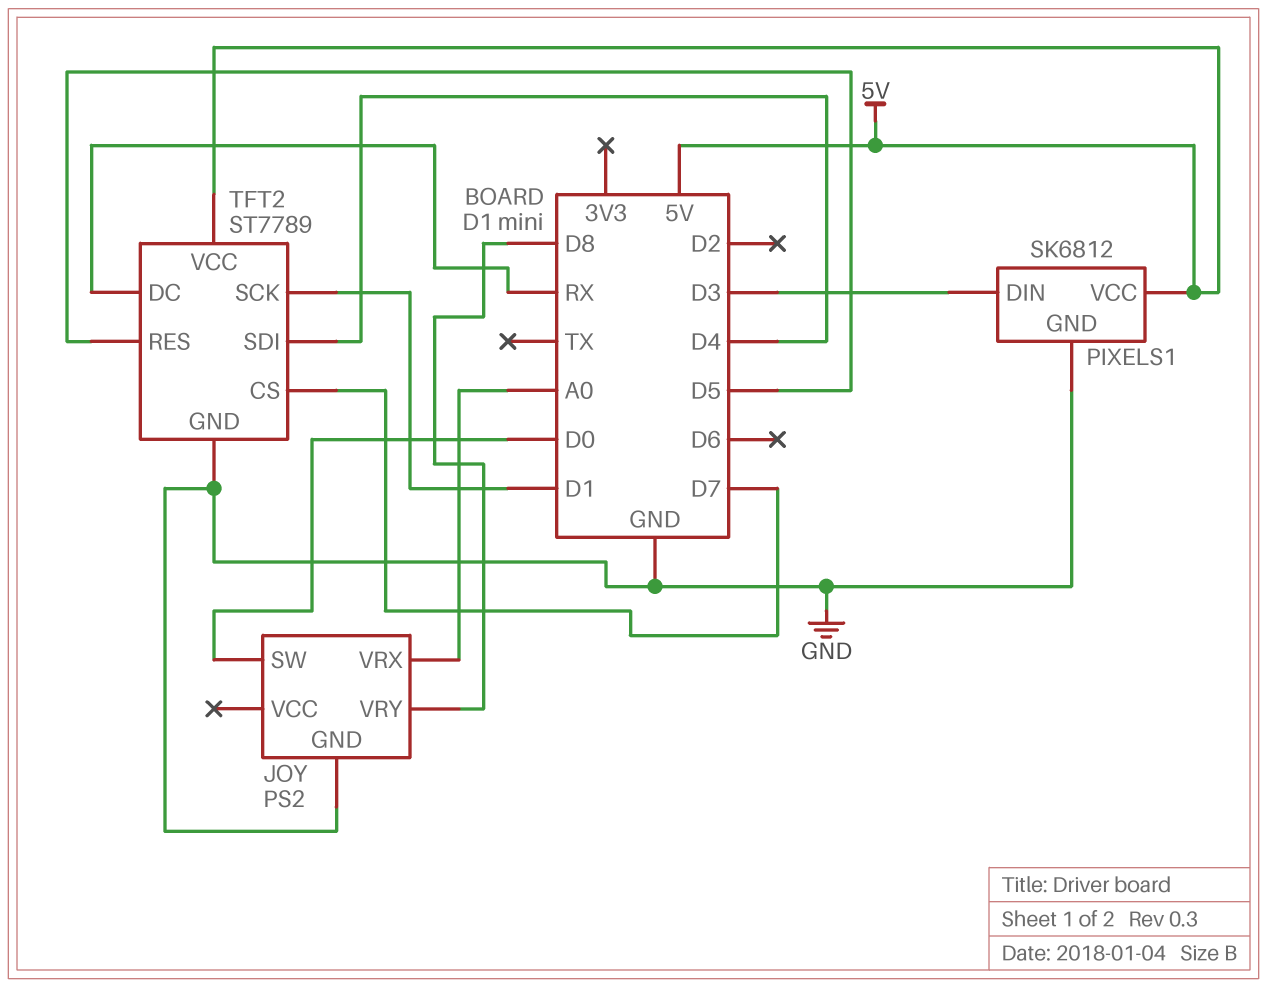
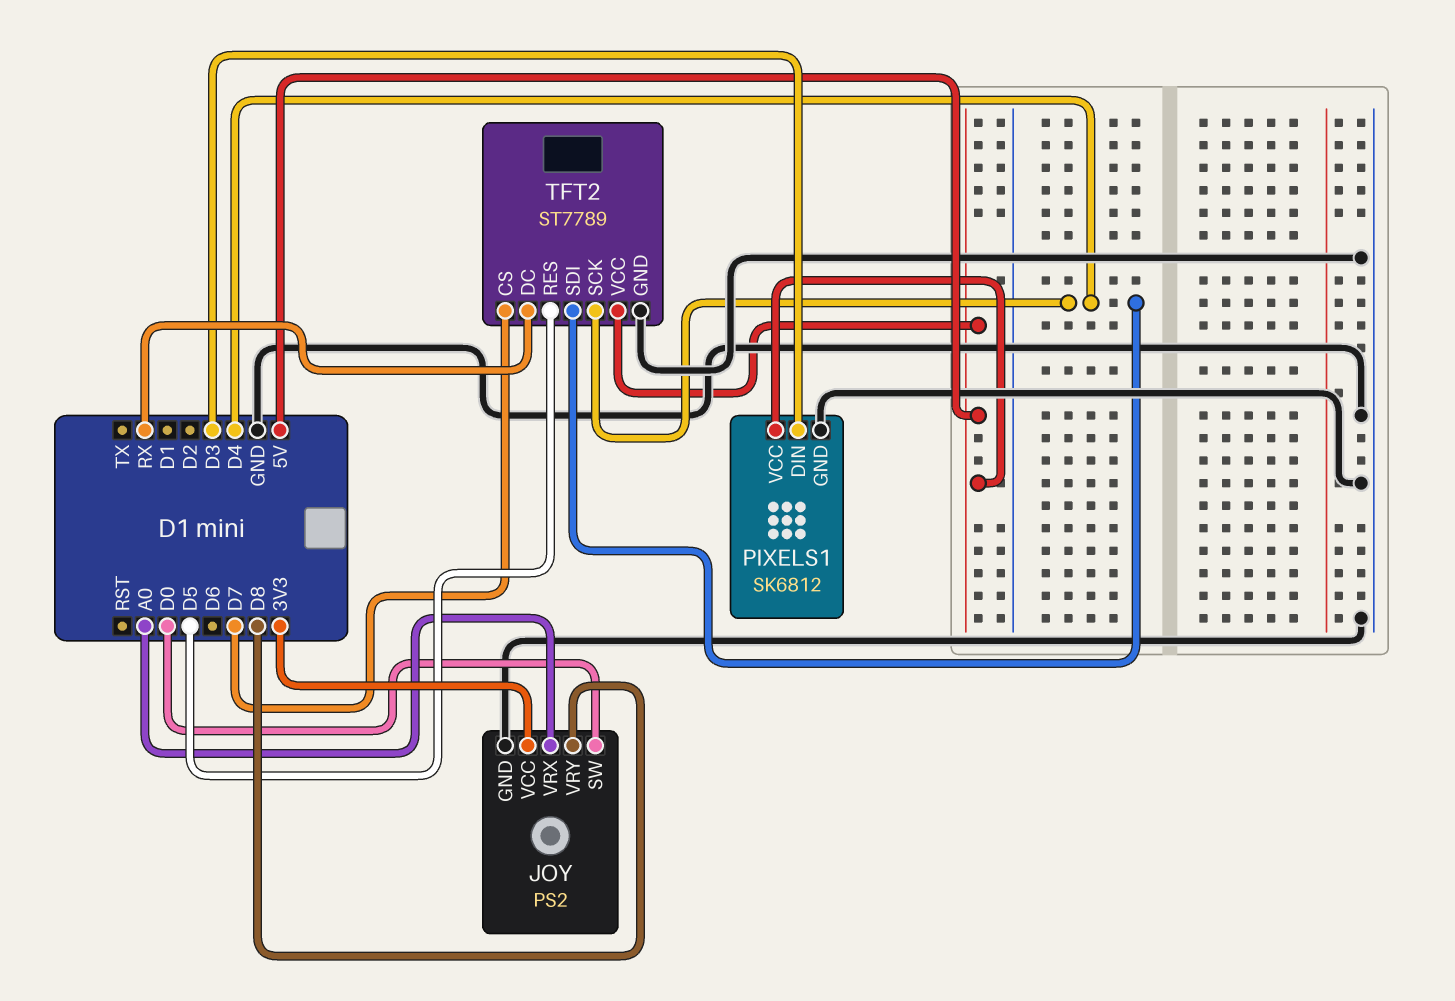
JOY pin VCC: none -> 3V3
TFT2 pin SCK: D1 -> D4

